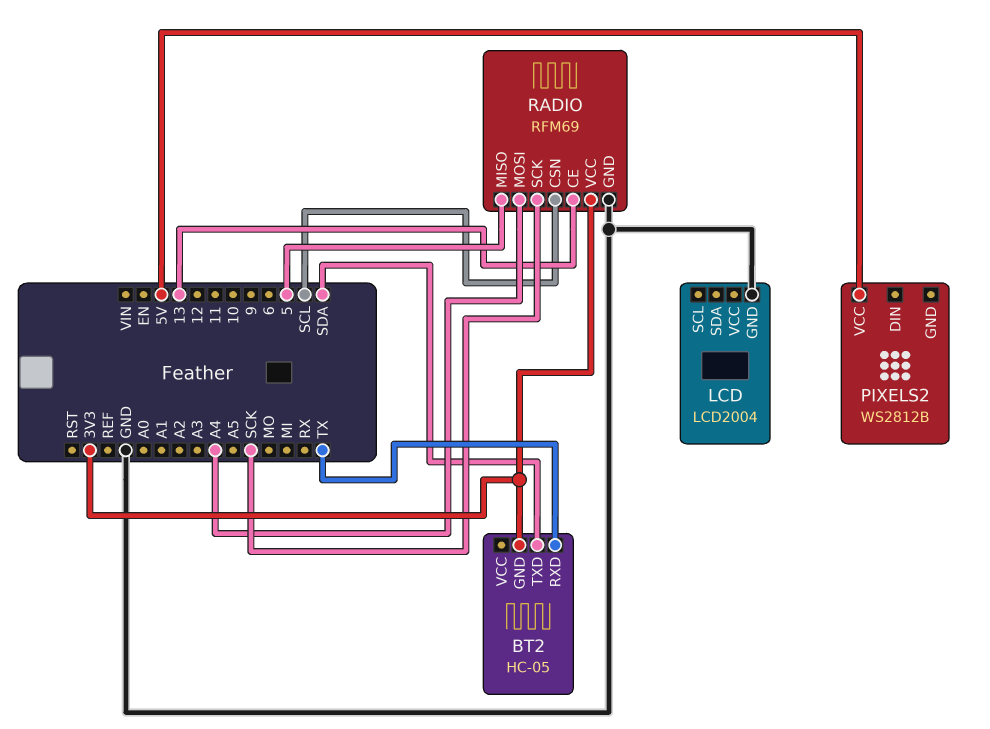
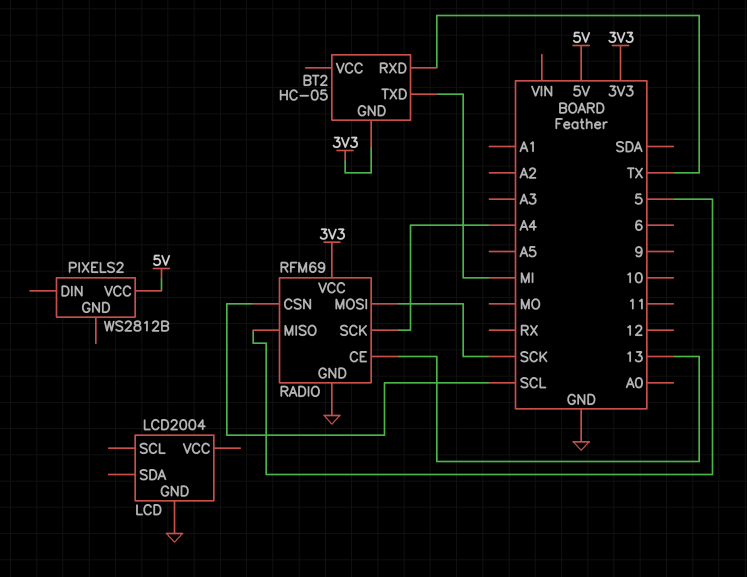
BT2 pin TXD: SDA -> MI
RADIO pin MOSI: A4 -> SCK
RADIO pin SCK: SCK -> A4

